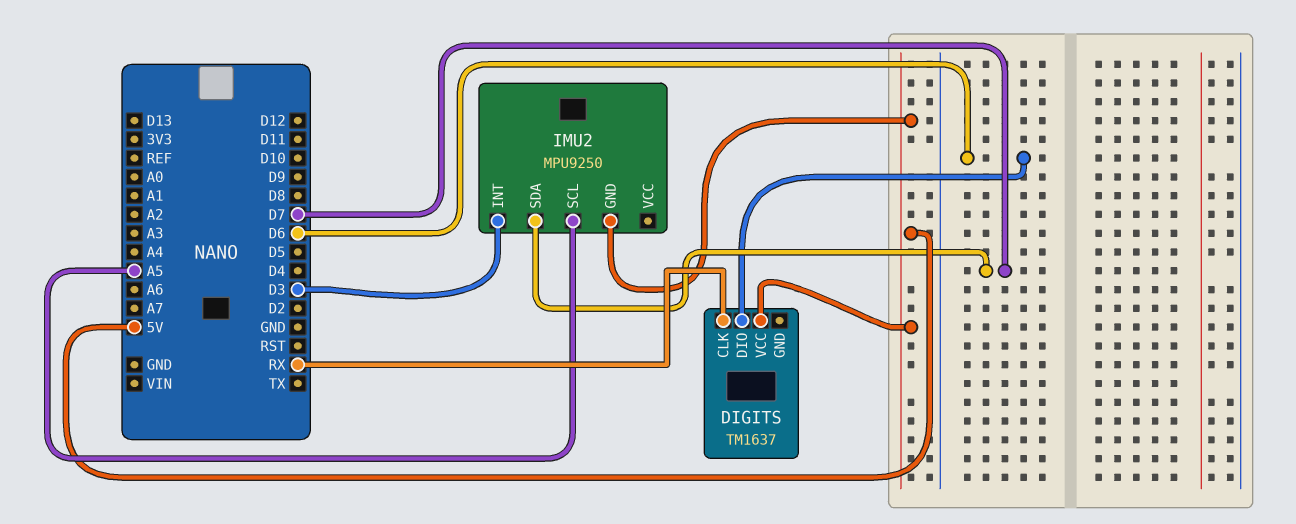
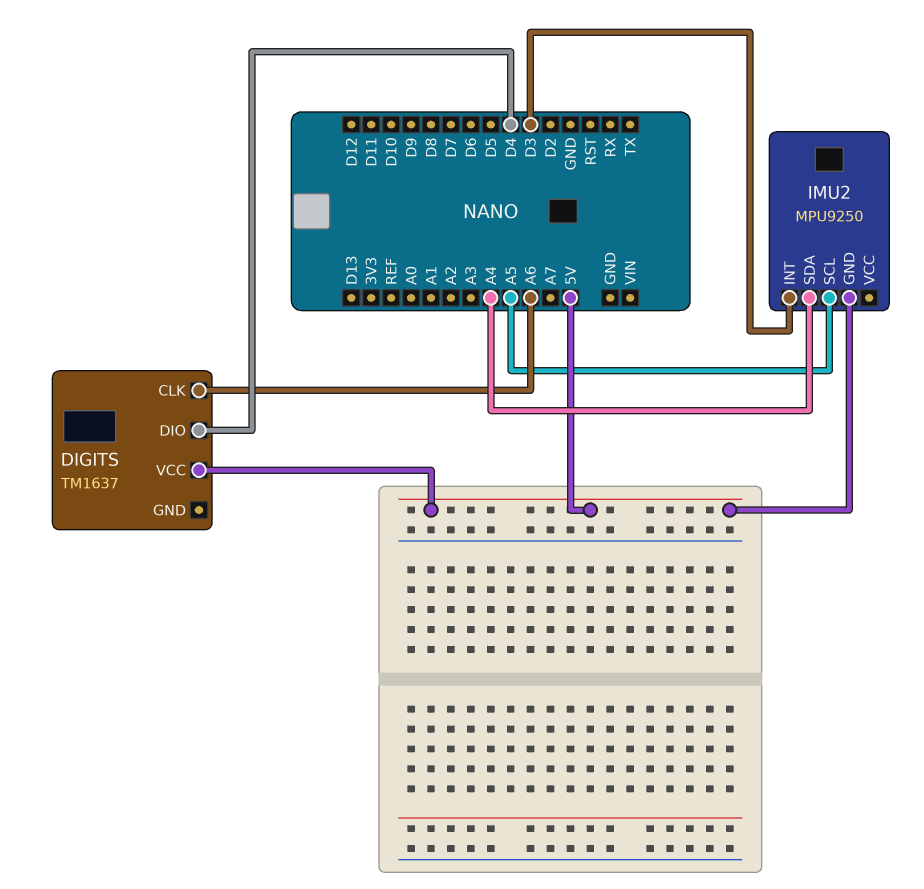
DIGITS pin CLK: RX -> A6
DIGITS pin DIO: D6 -> D4
IMU2 pin SDA: D7 -> A4

